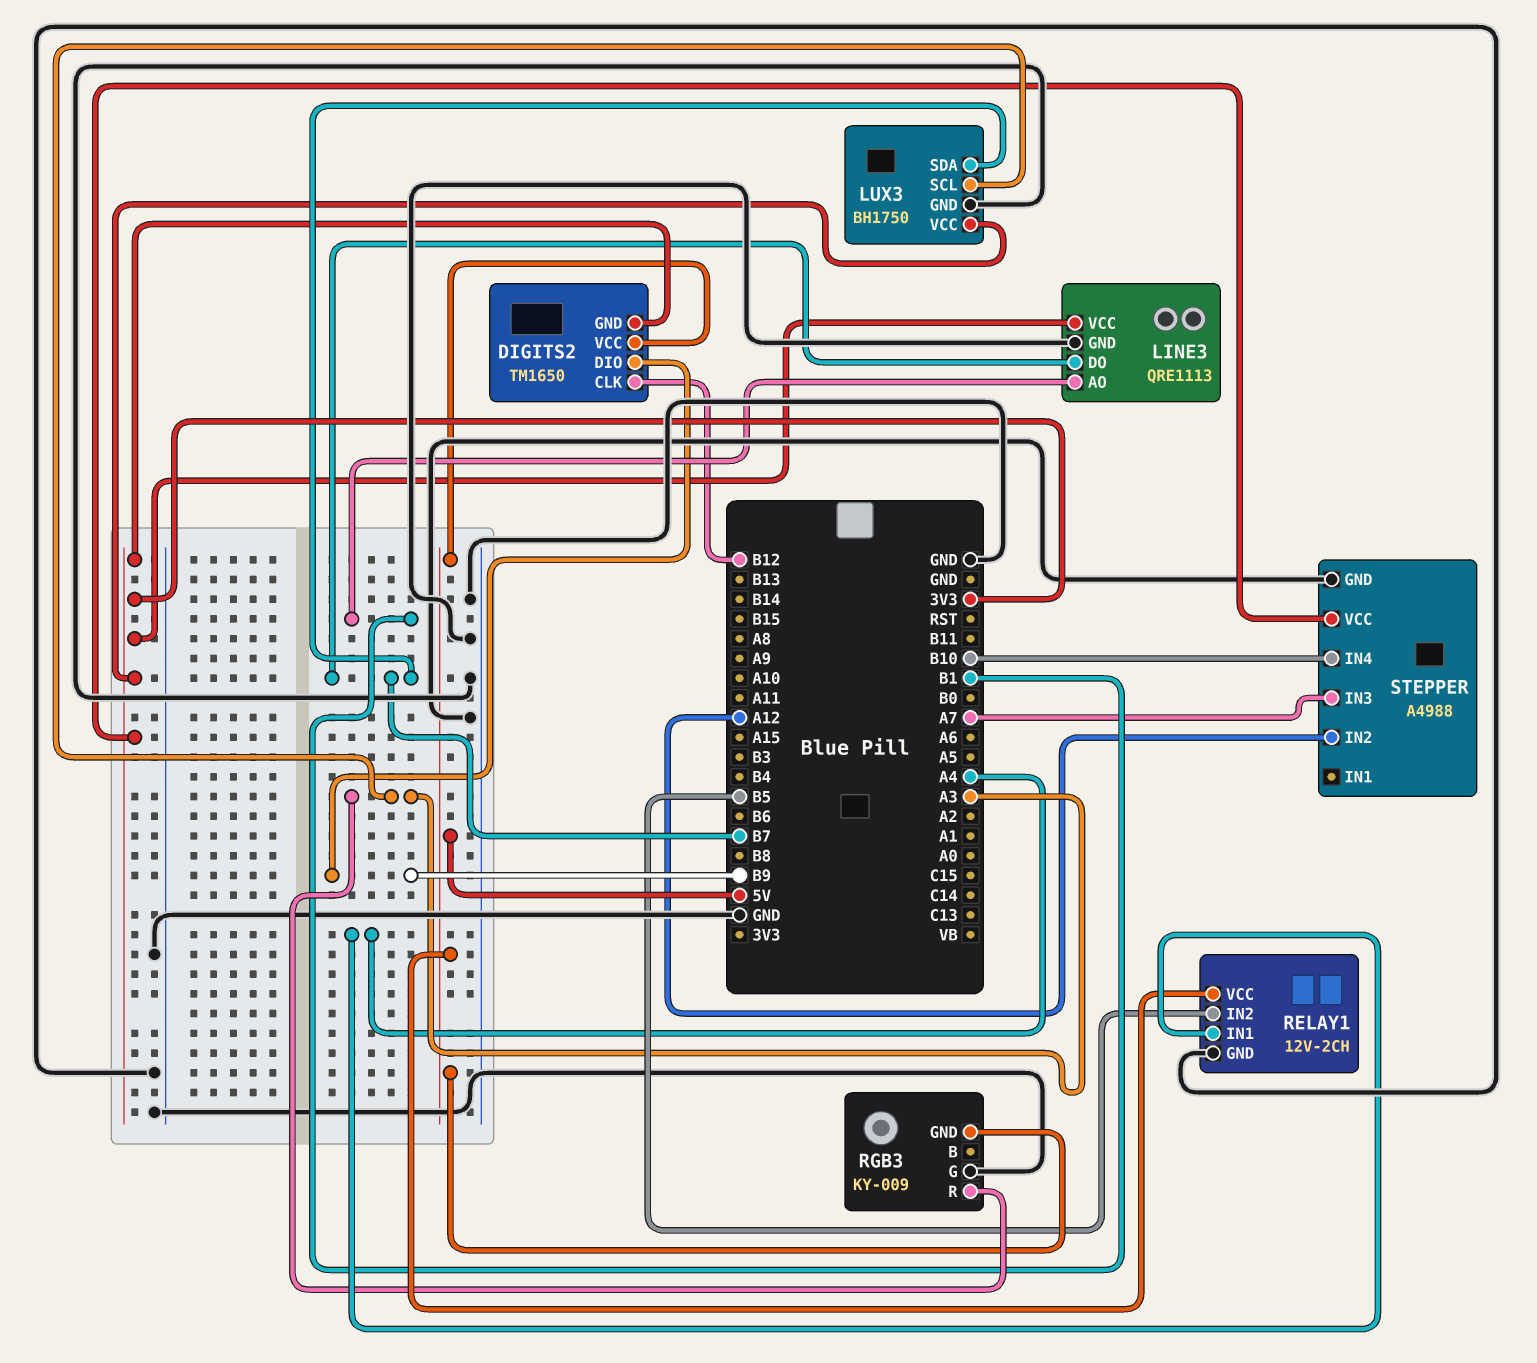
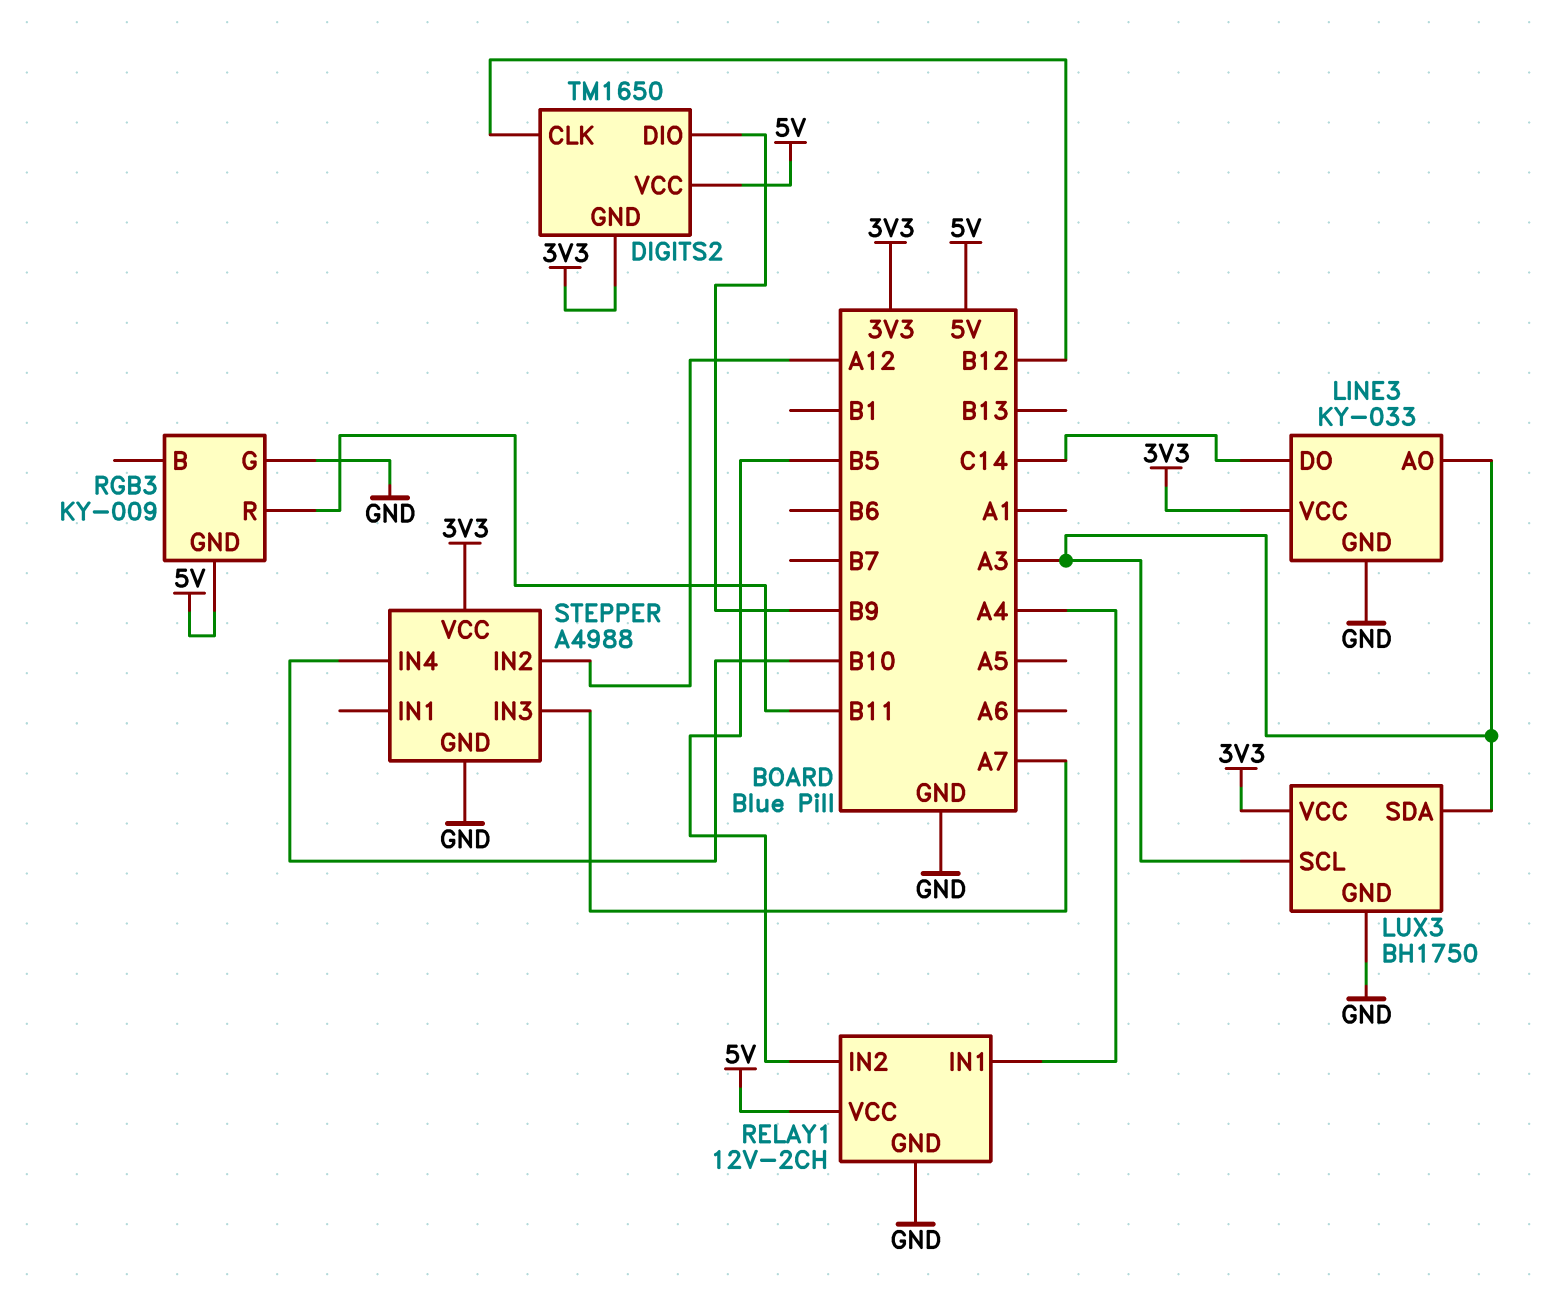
LINE3: QRE1113 -> KY-033
LINE3 pin AO: B1 -> A3
LINE3 pin DO: B7 -> C14
LUX3 pin SDA: B7 -> A3
RGB3 pin R: A3 -> B11

